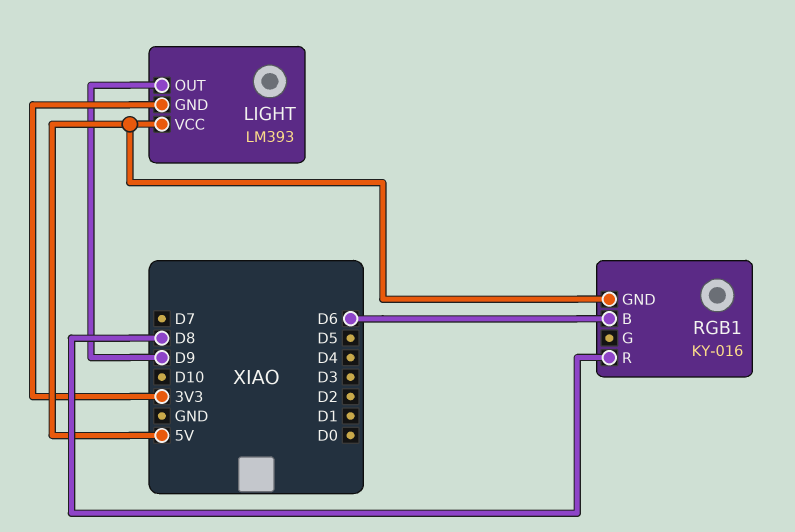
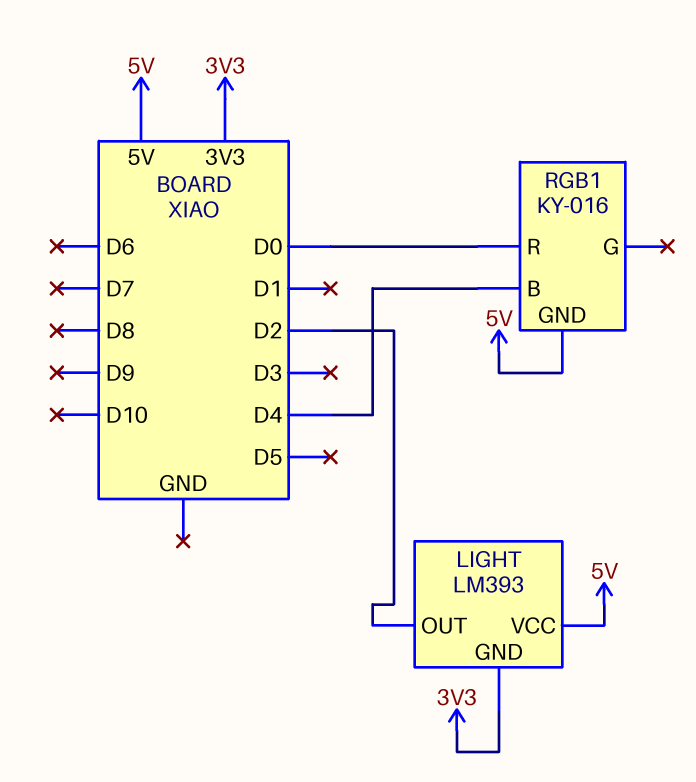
LIGHT pin OUT: D9 -> D2
RGB1 pin B: D6 -> D4
RGB1 pin R: D8 -> D0

